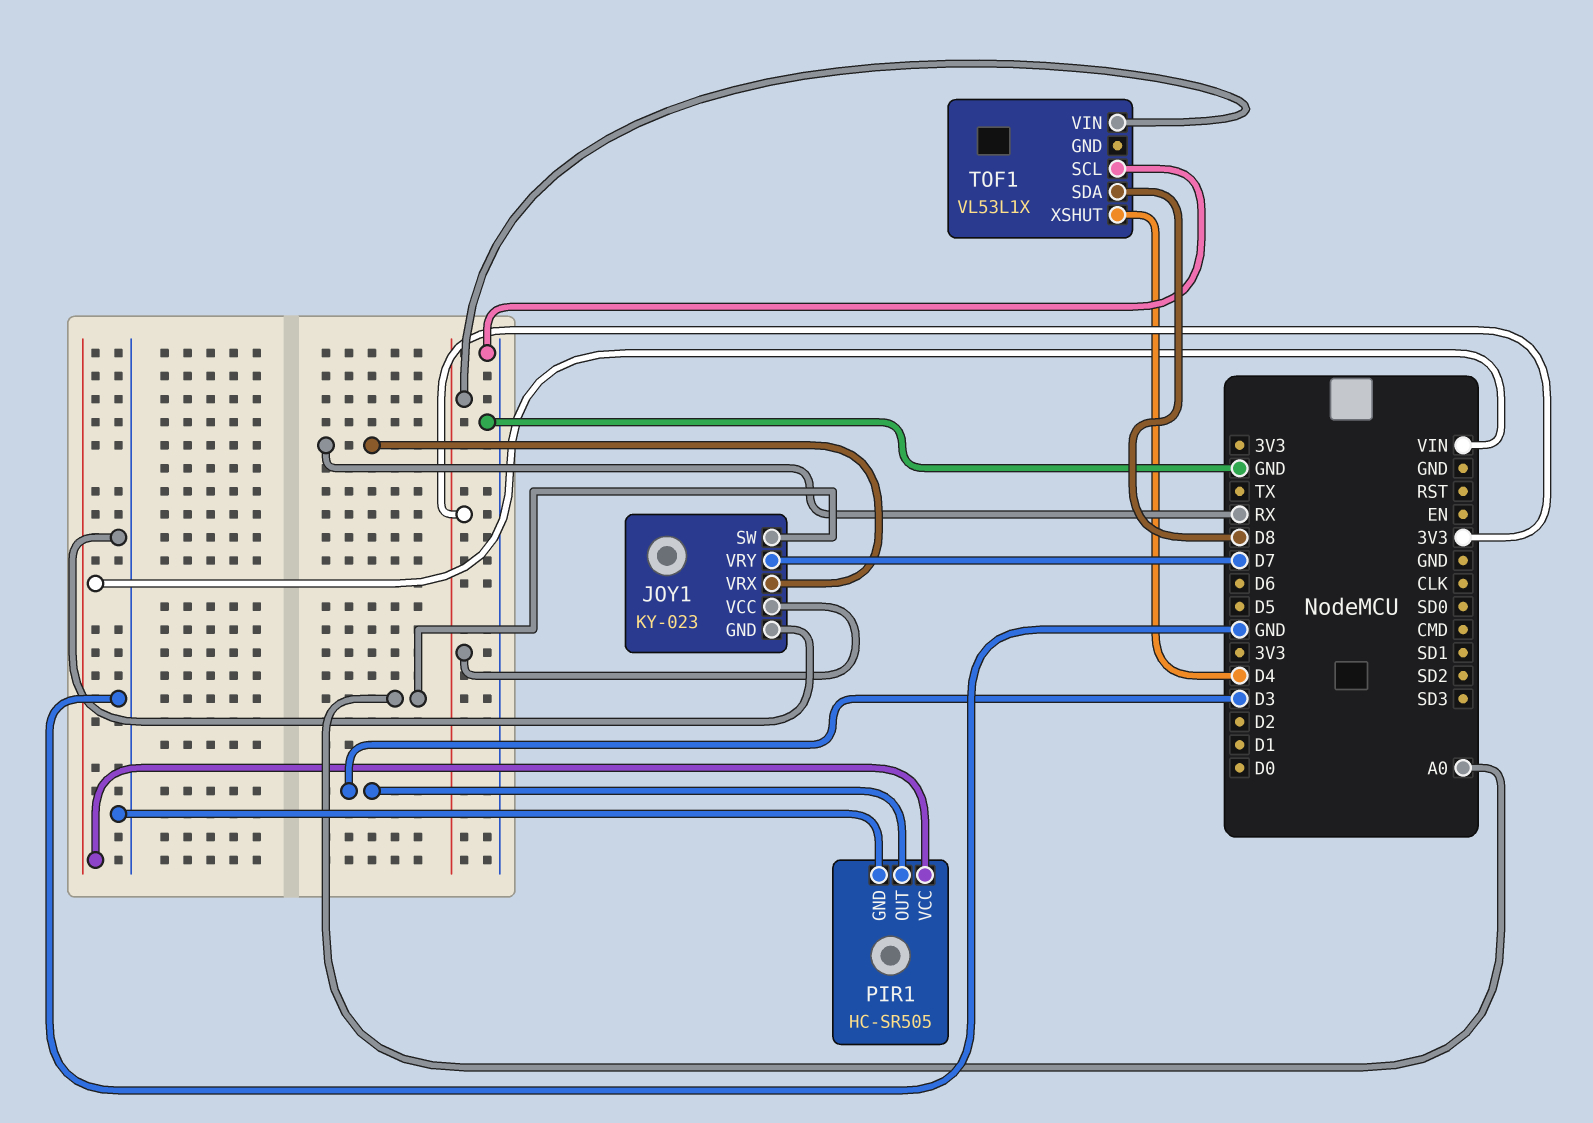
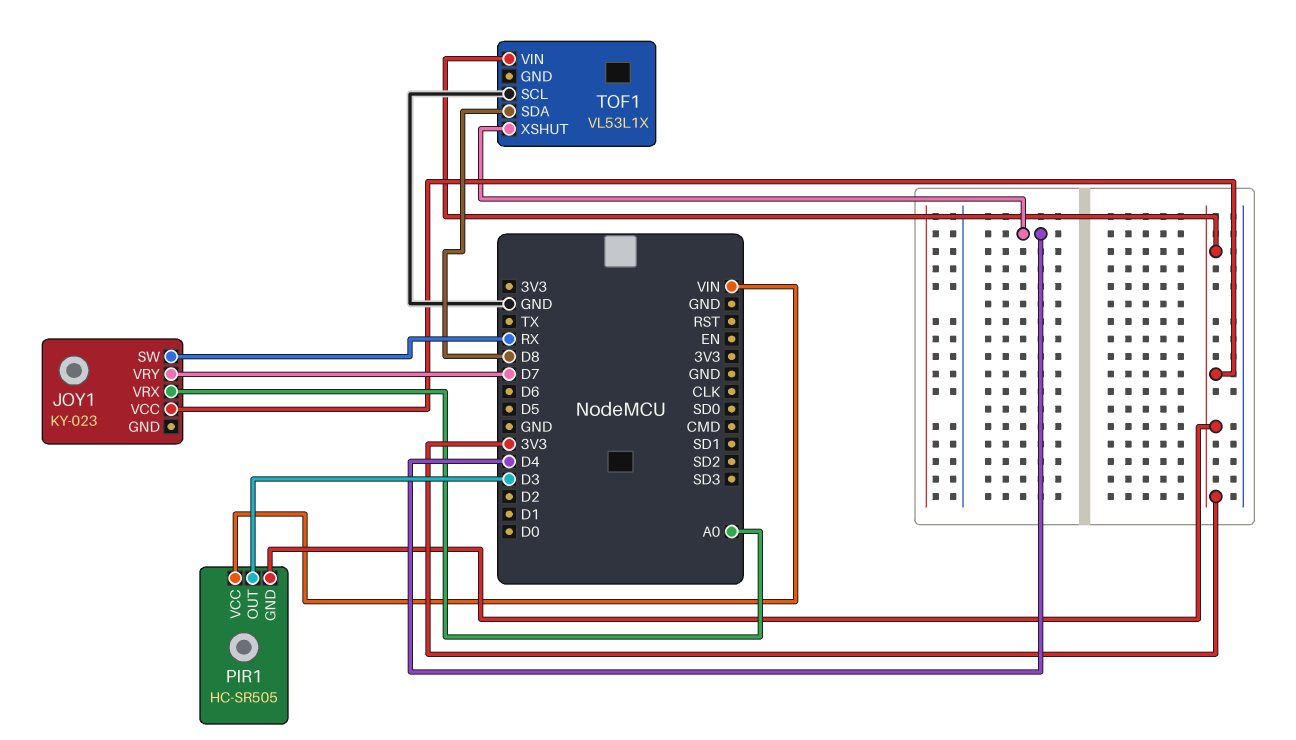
JOY1 pin GND: GND -> none
JOY1 pin SW: A0 -> RX
JOY1 pin VRX: RX -> A0
PIR1 pin GND: GND -> 3V3

